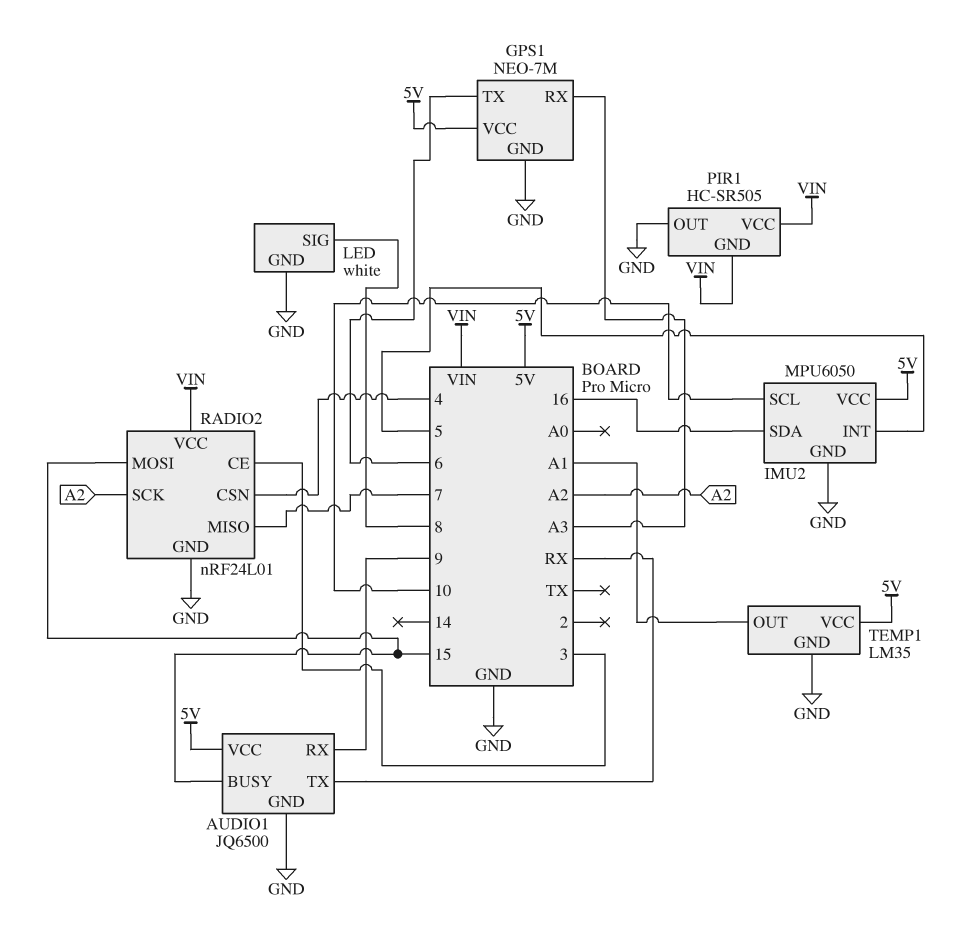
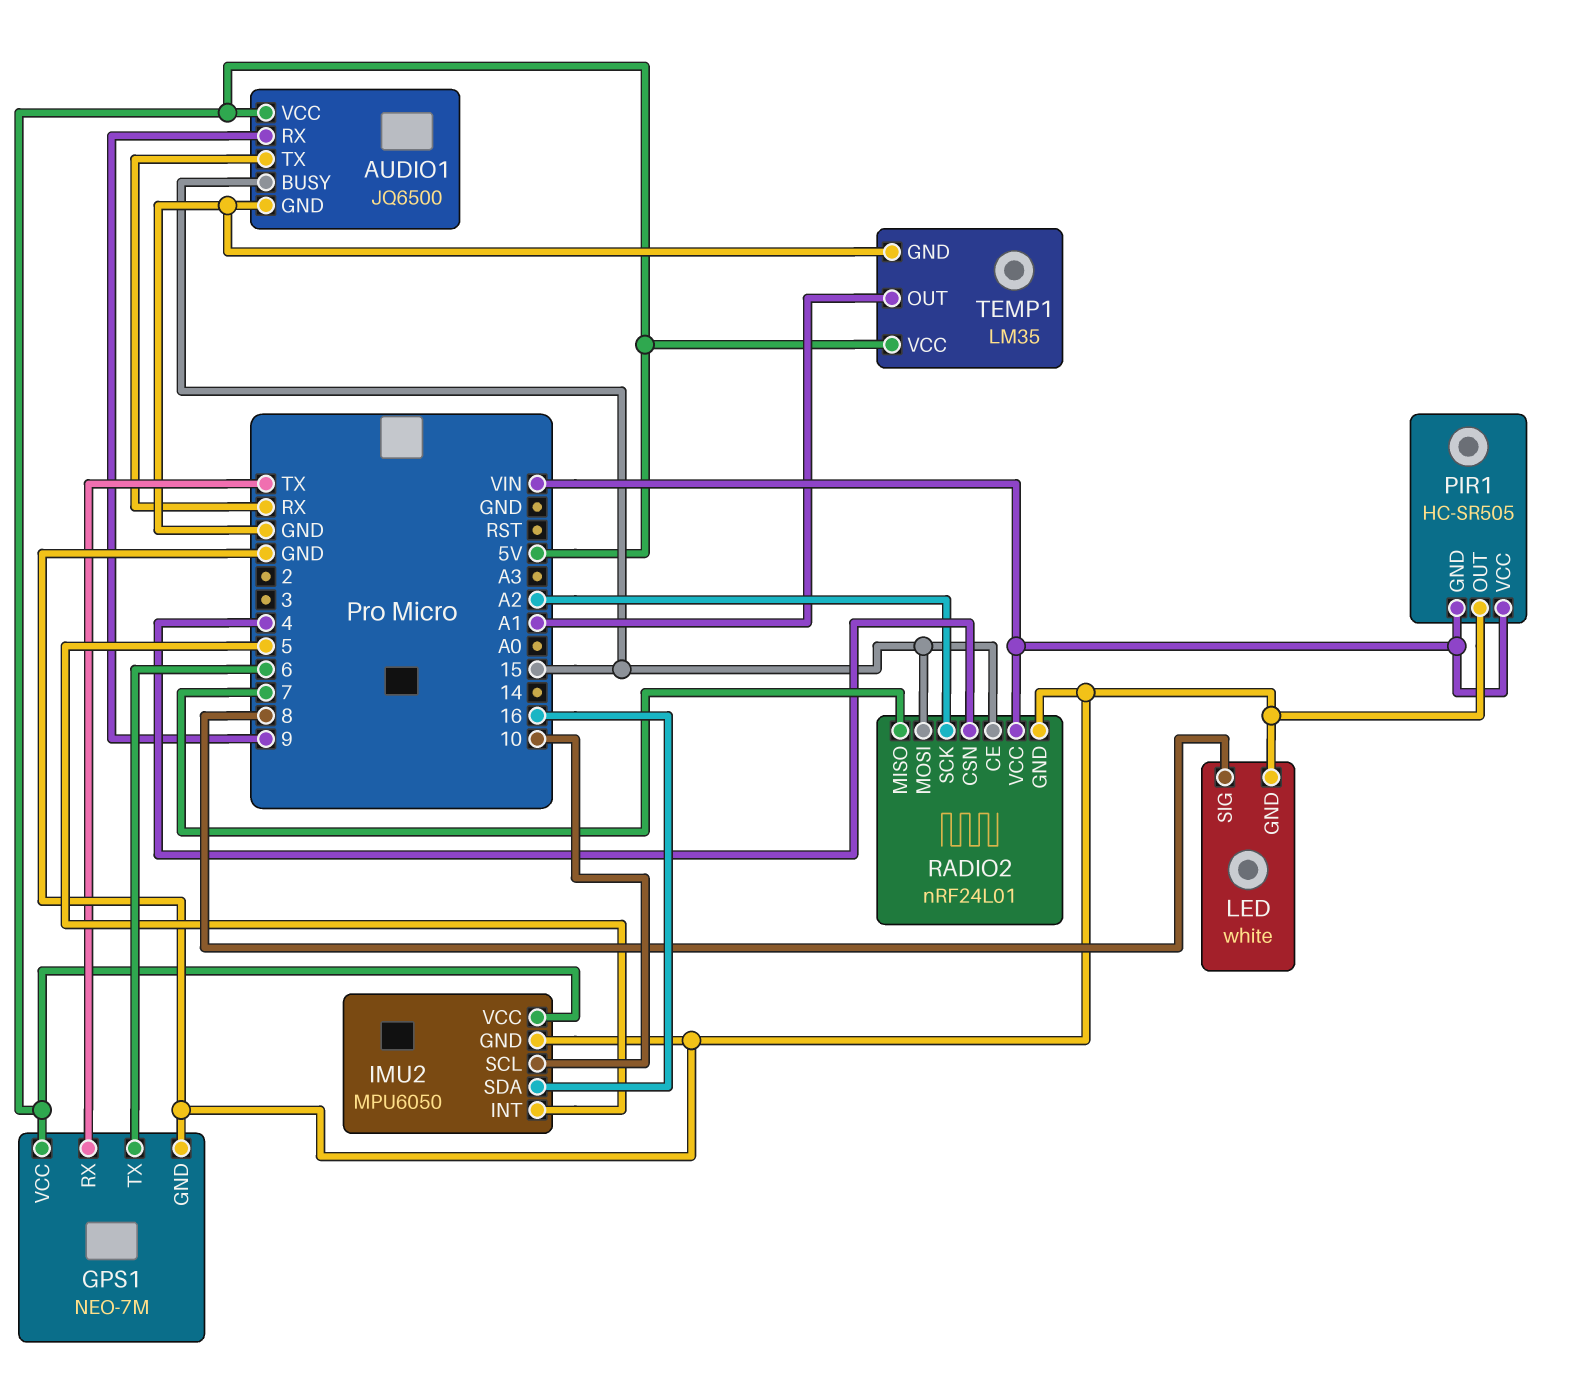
GPS1 pin RX: A3 -> TX
RADIO2 pin CE: 3 -> 15

